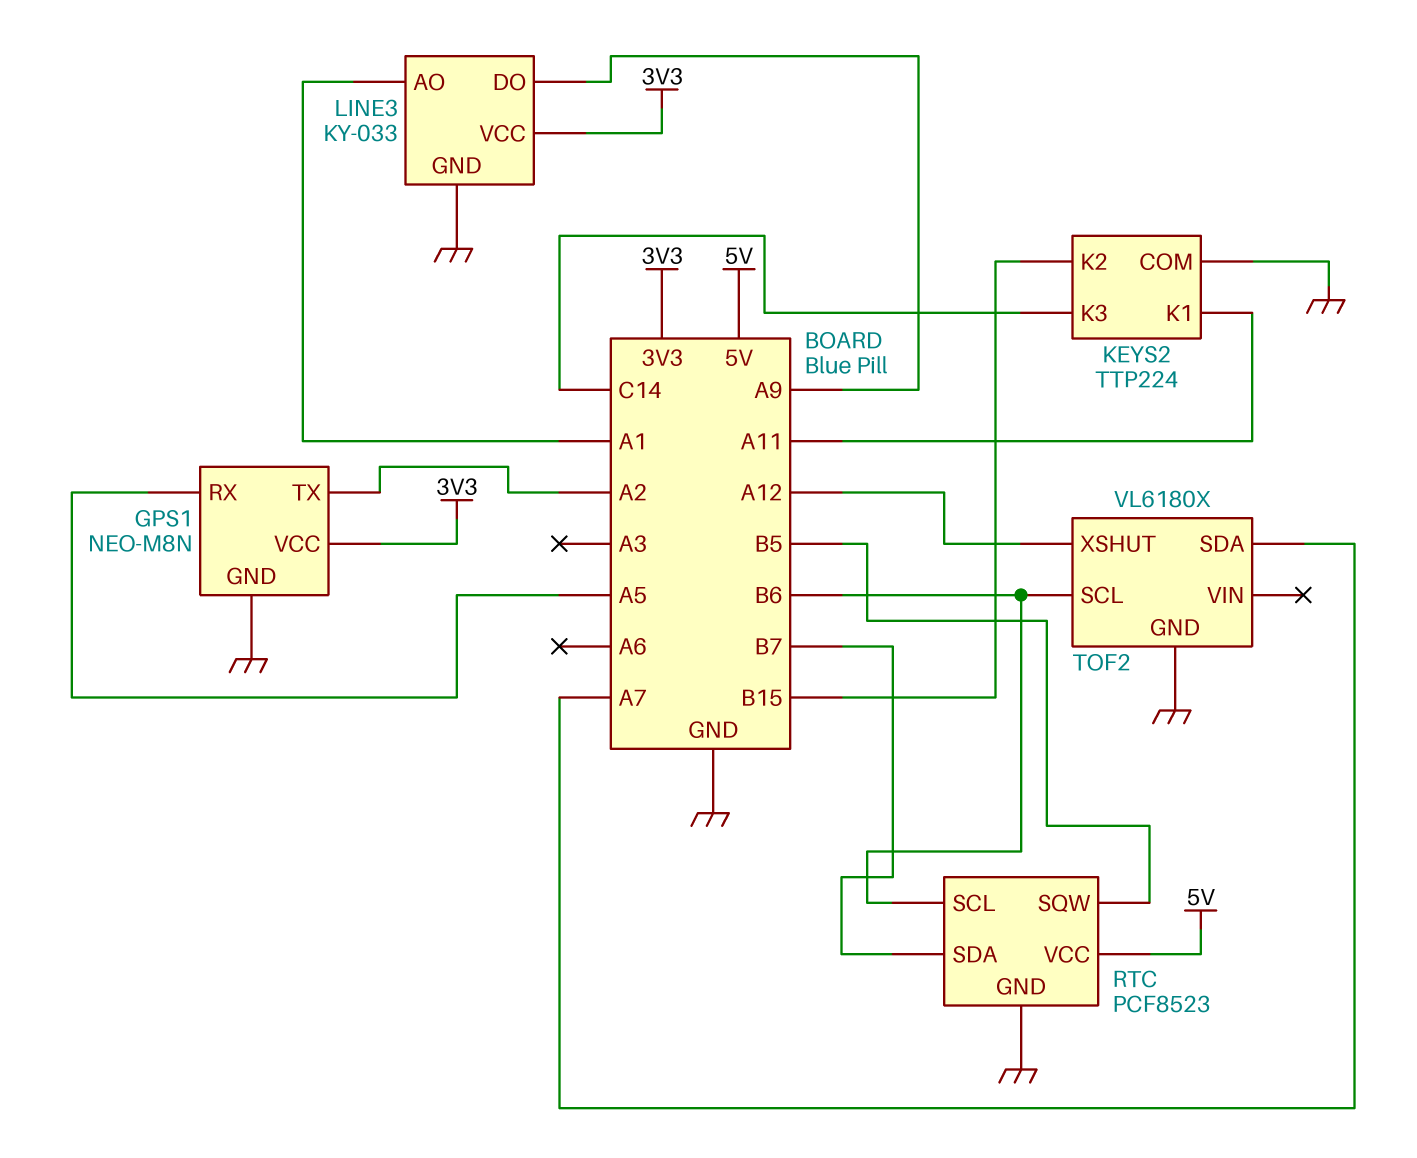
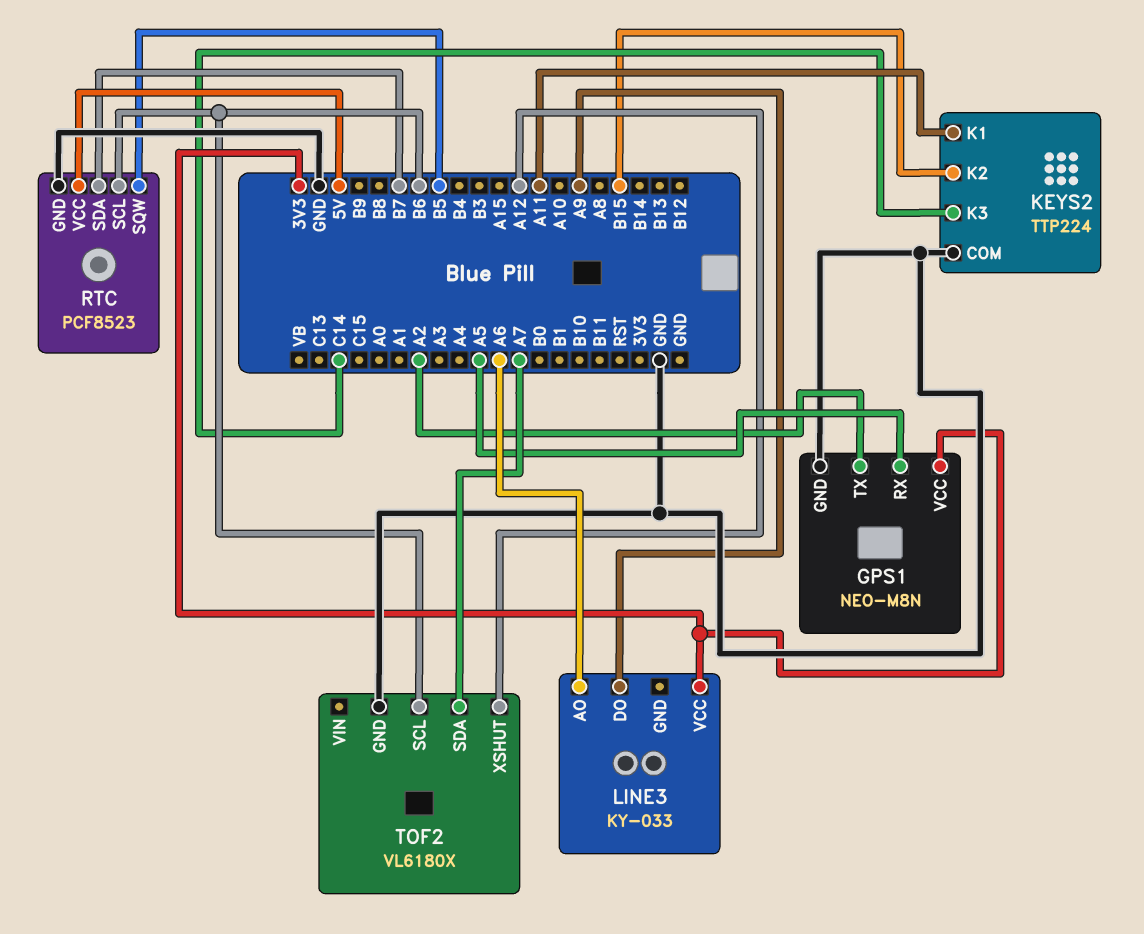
LINE3 pin AO: A1 -> A6
LINE3 pin GND: GND -> none

